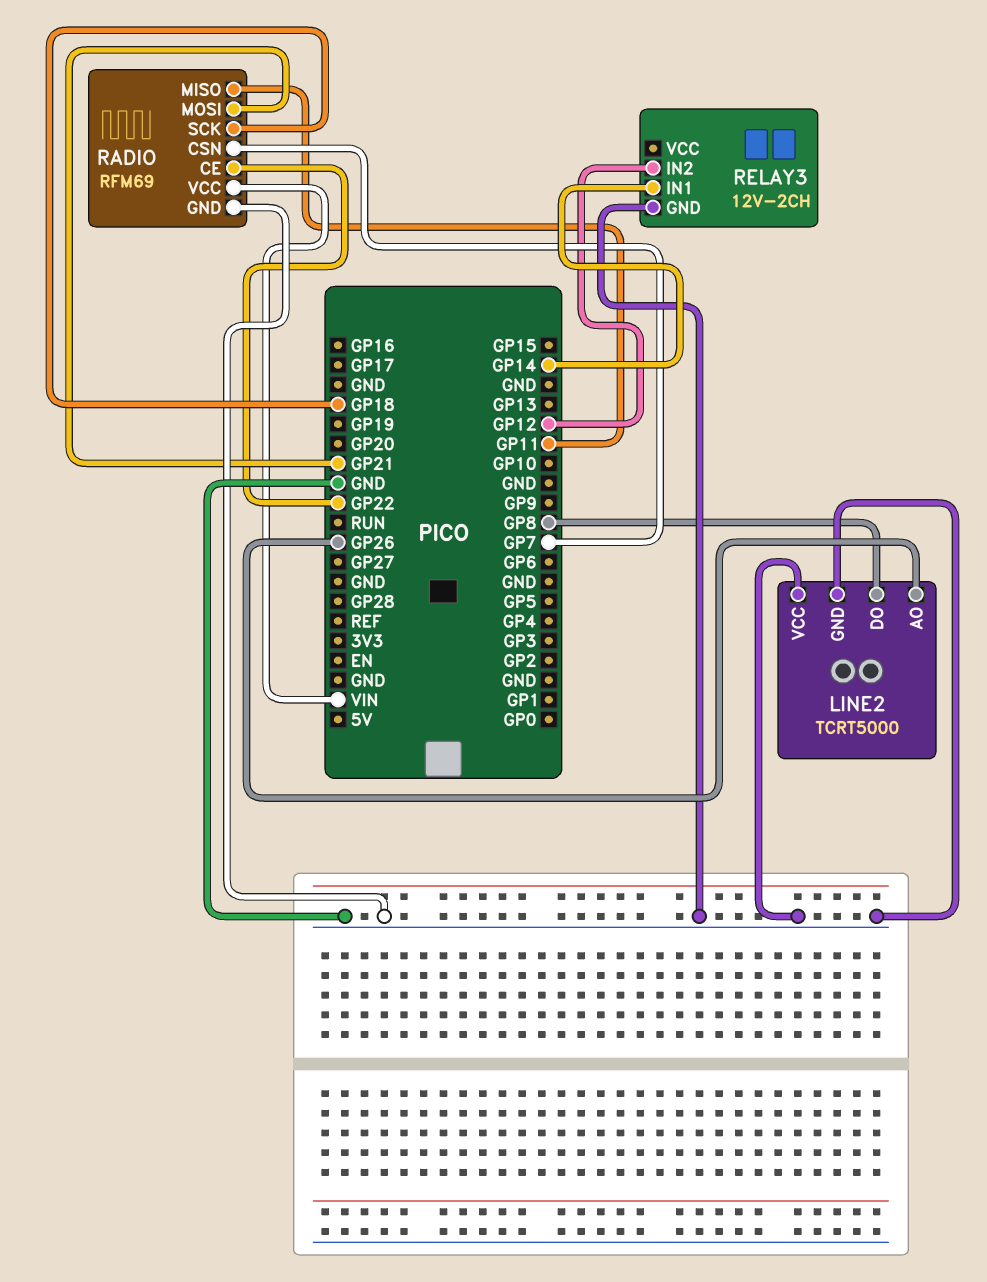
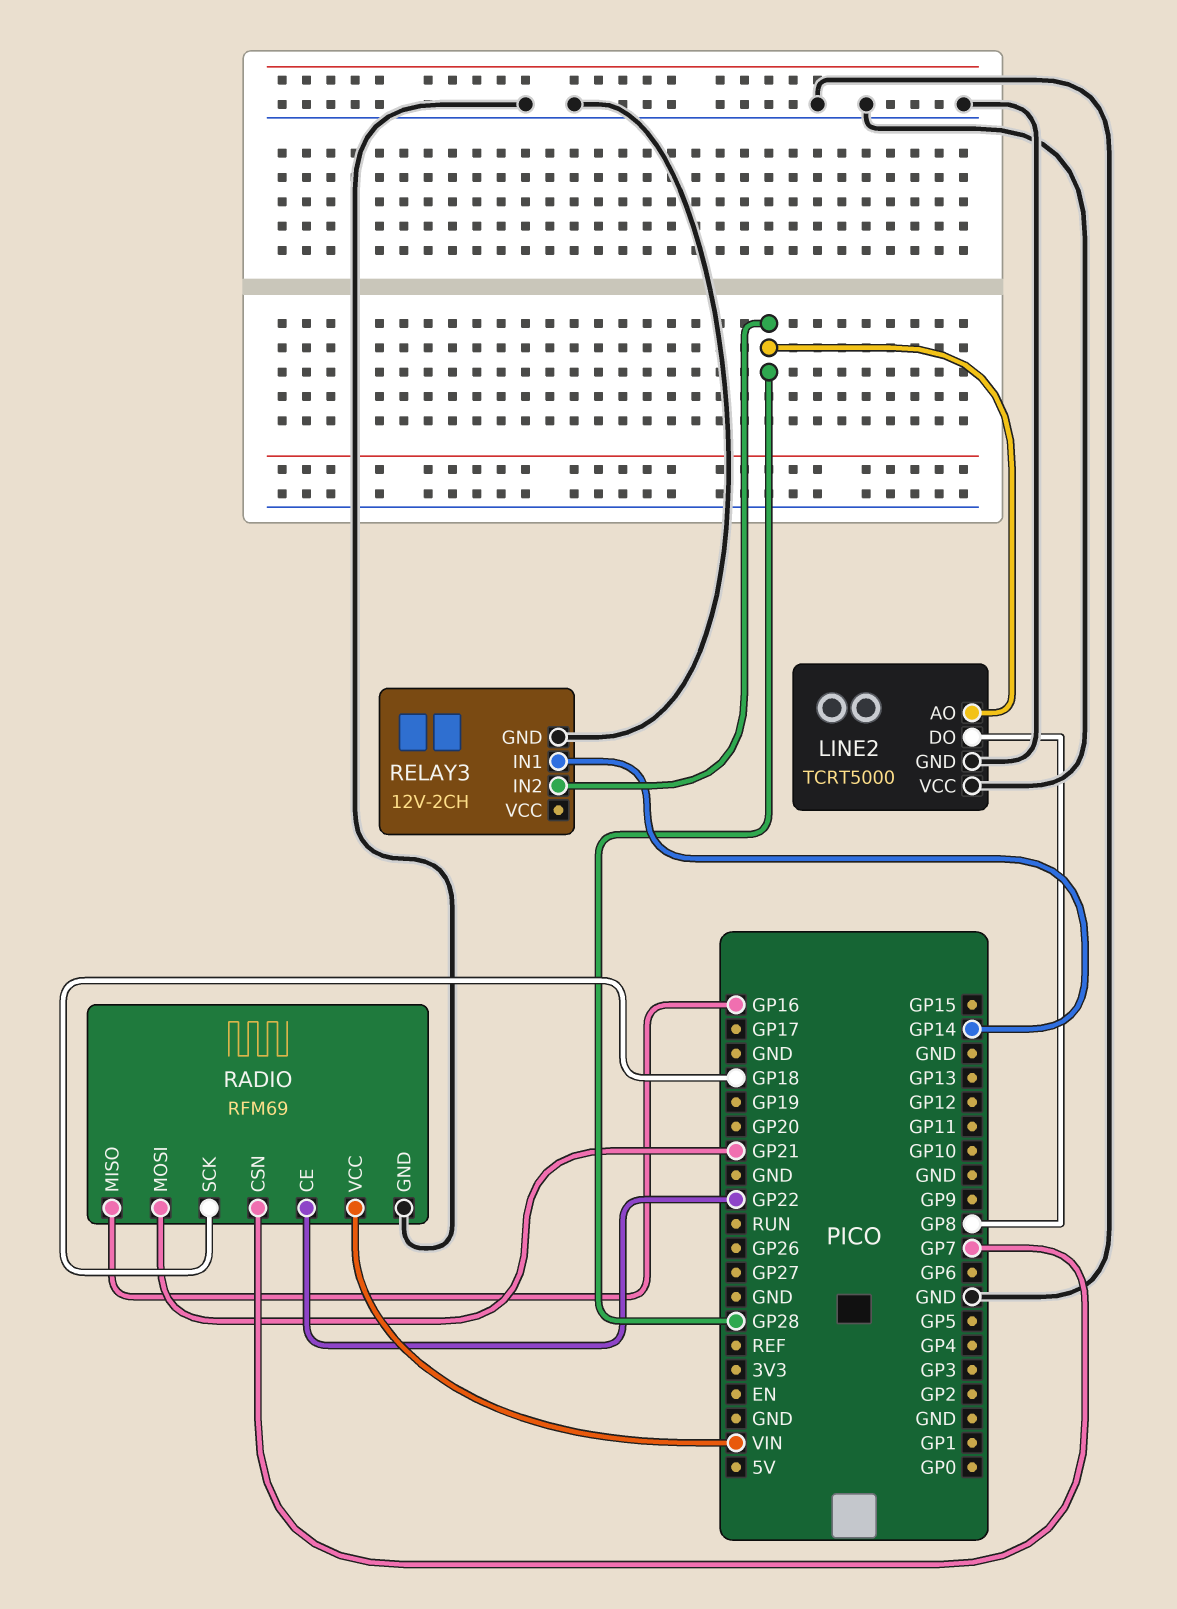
LINE2 pin AO: GP26 -> GP28
RADIO pin MISO: GP11 -> GP16
RELAY3 pin IN2: GP12 -> GP28

